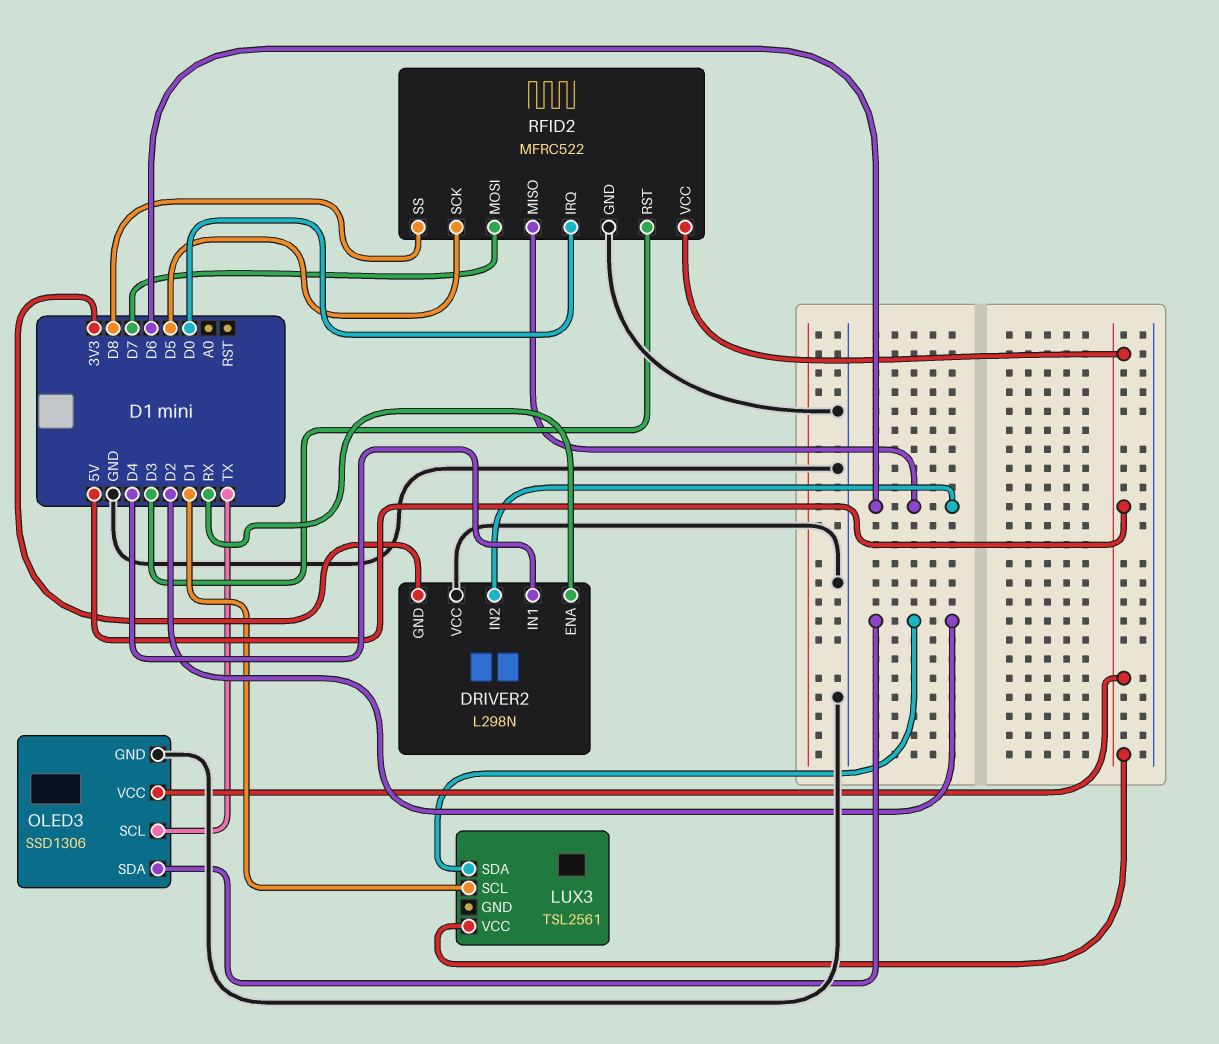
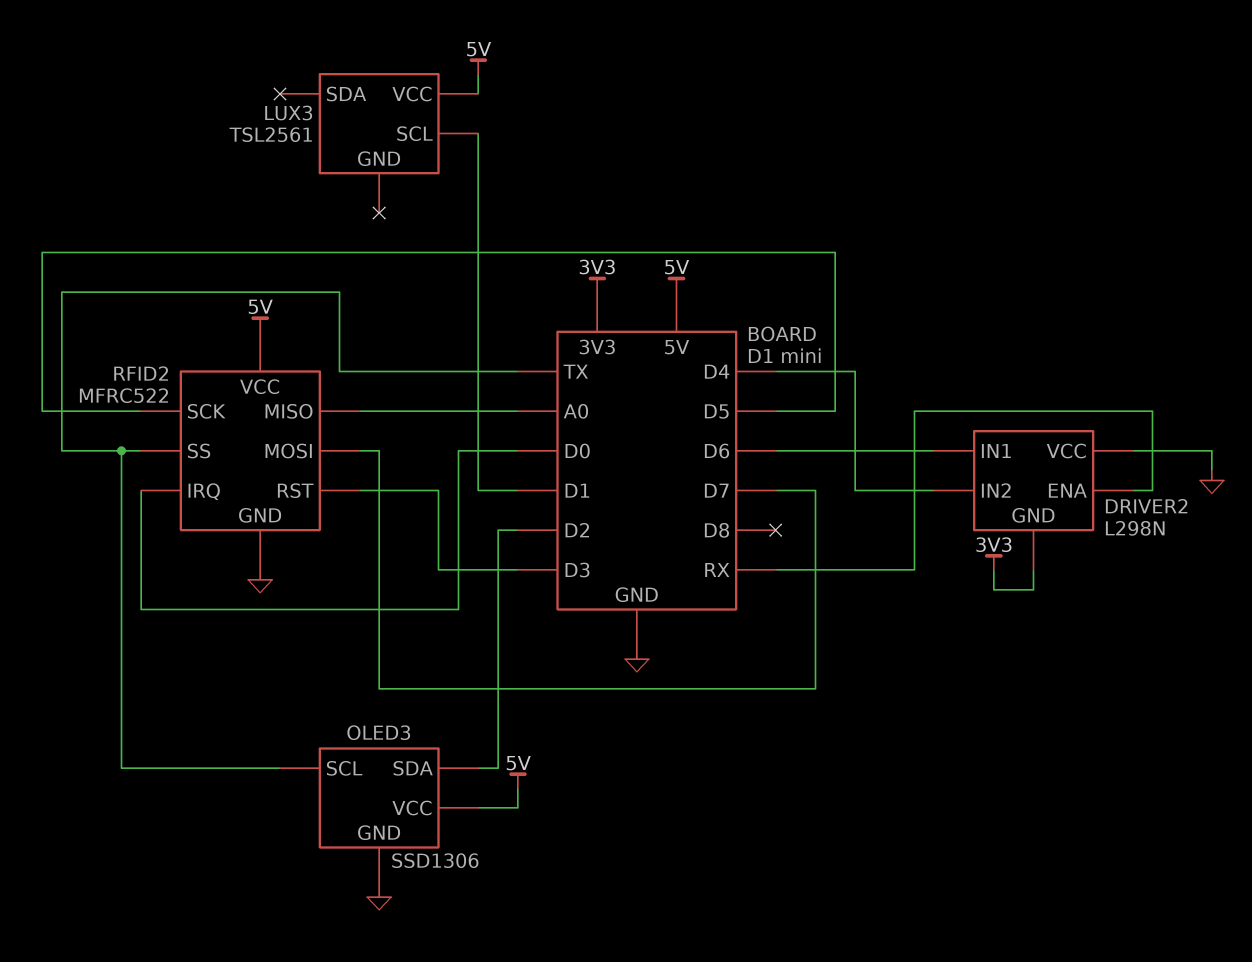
DRIVER2 pin IN1: D4 -> D6
DRIVER2 pin IN2: D6 -> D4
LUX3 pin SDA: D2 -> none
RFID2 pin MISO: D6 -> A0
RFID2 pin SS: D8 -> TX

